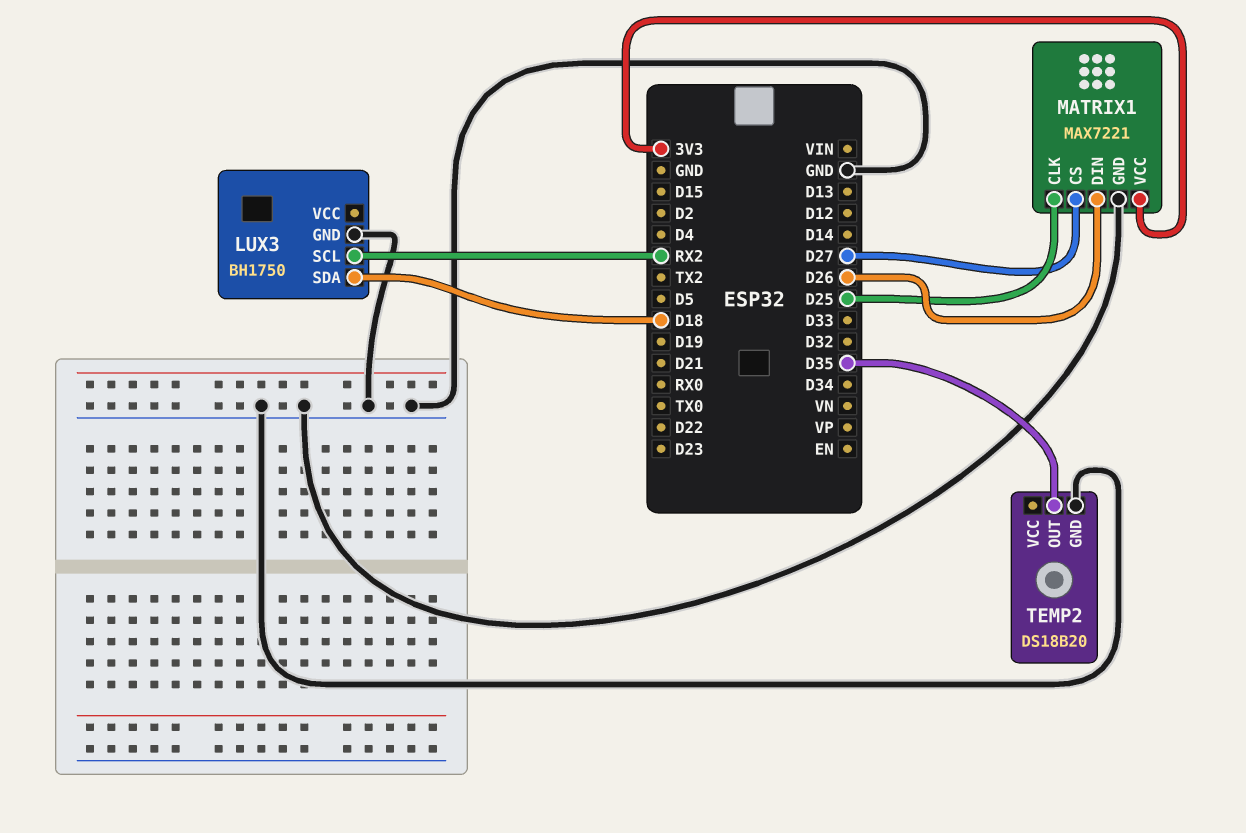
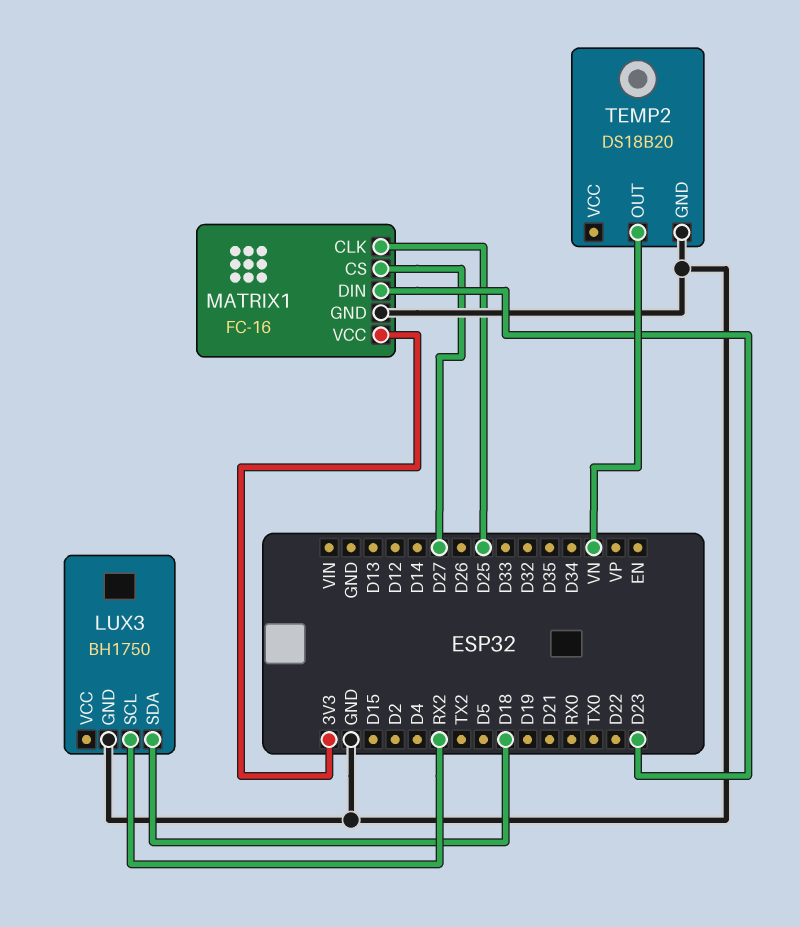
MATRIX1: MAX7221 -> FC-16
MATRIX1 pin DIN: D26 -> D23
TEMP2 pin OUT: D35 -> VN

